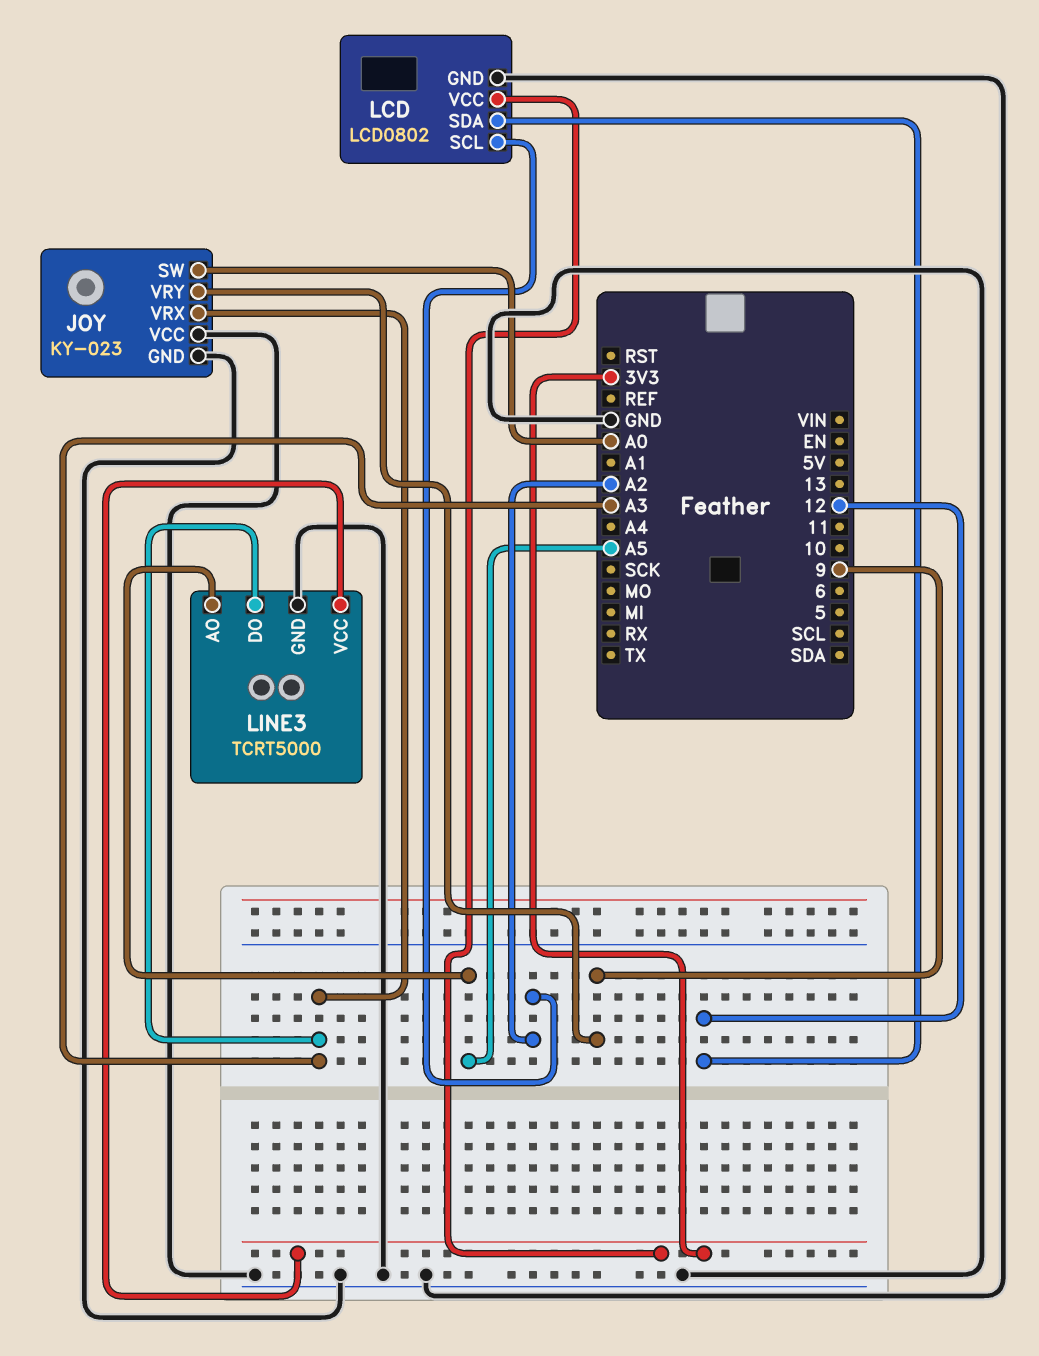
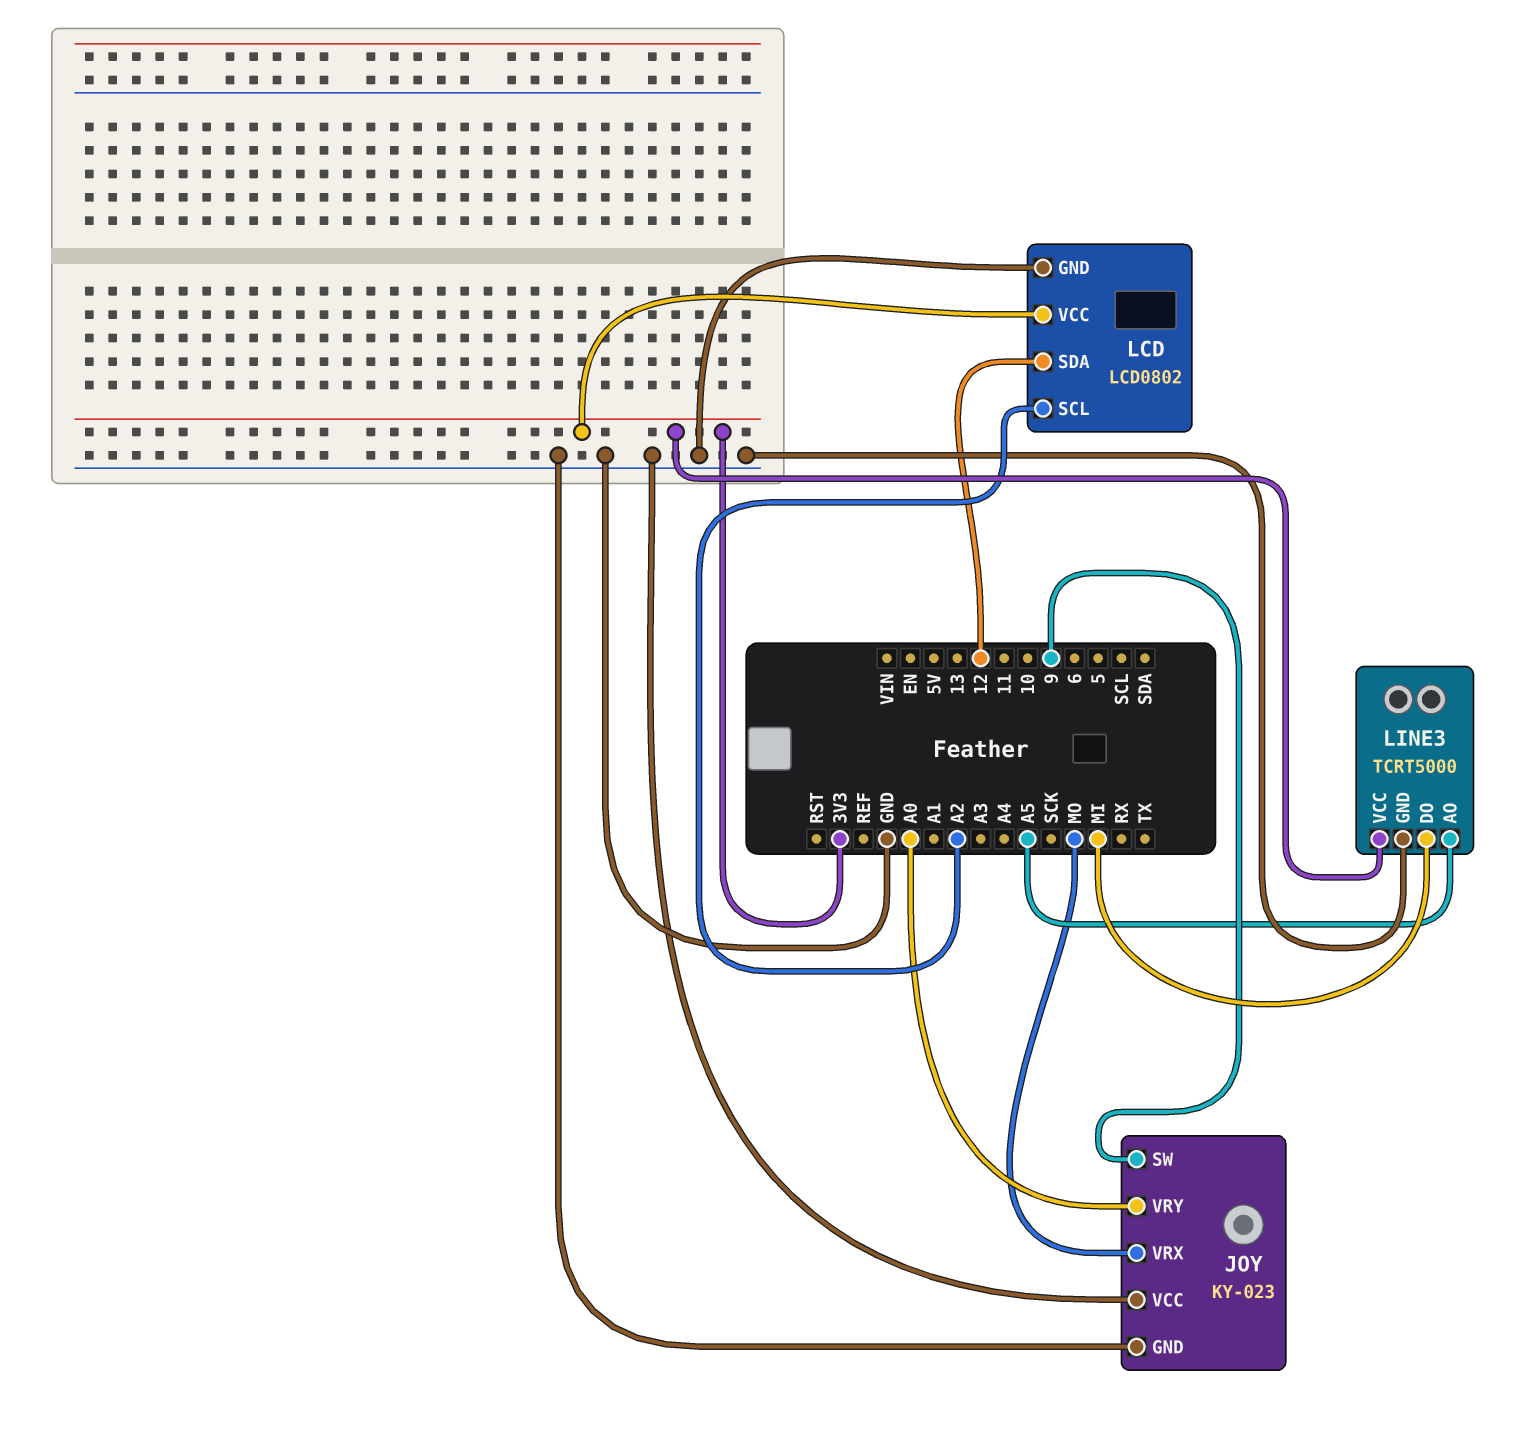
JOY pin SW: A0 -> 9
JOY pin VRX: A3 -> MO
JOY pin VRY: 9 -> A0
LINE3 pin DO: A3 -> MI

